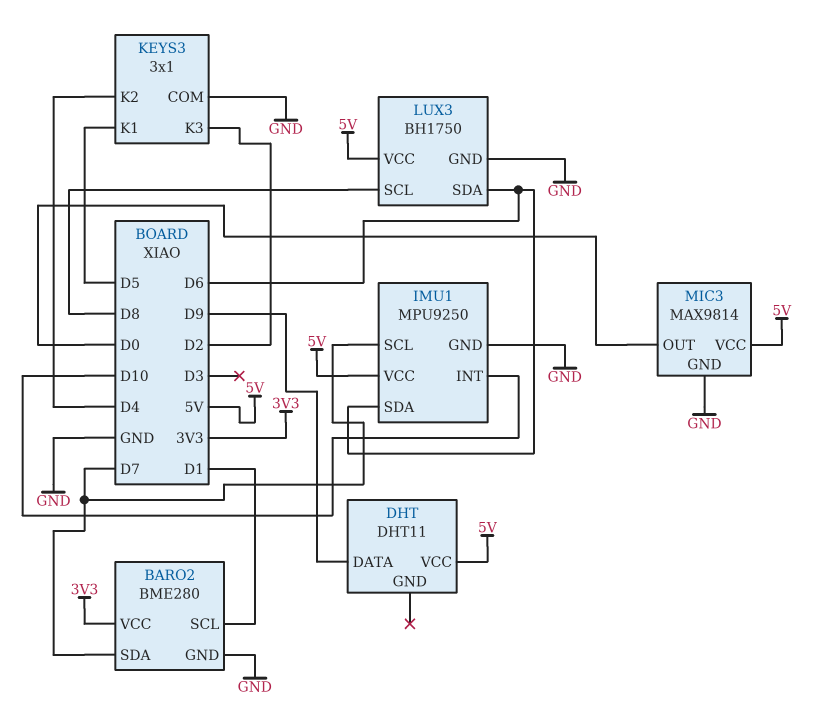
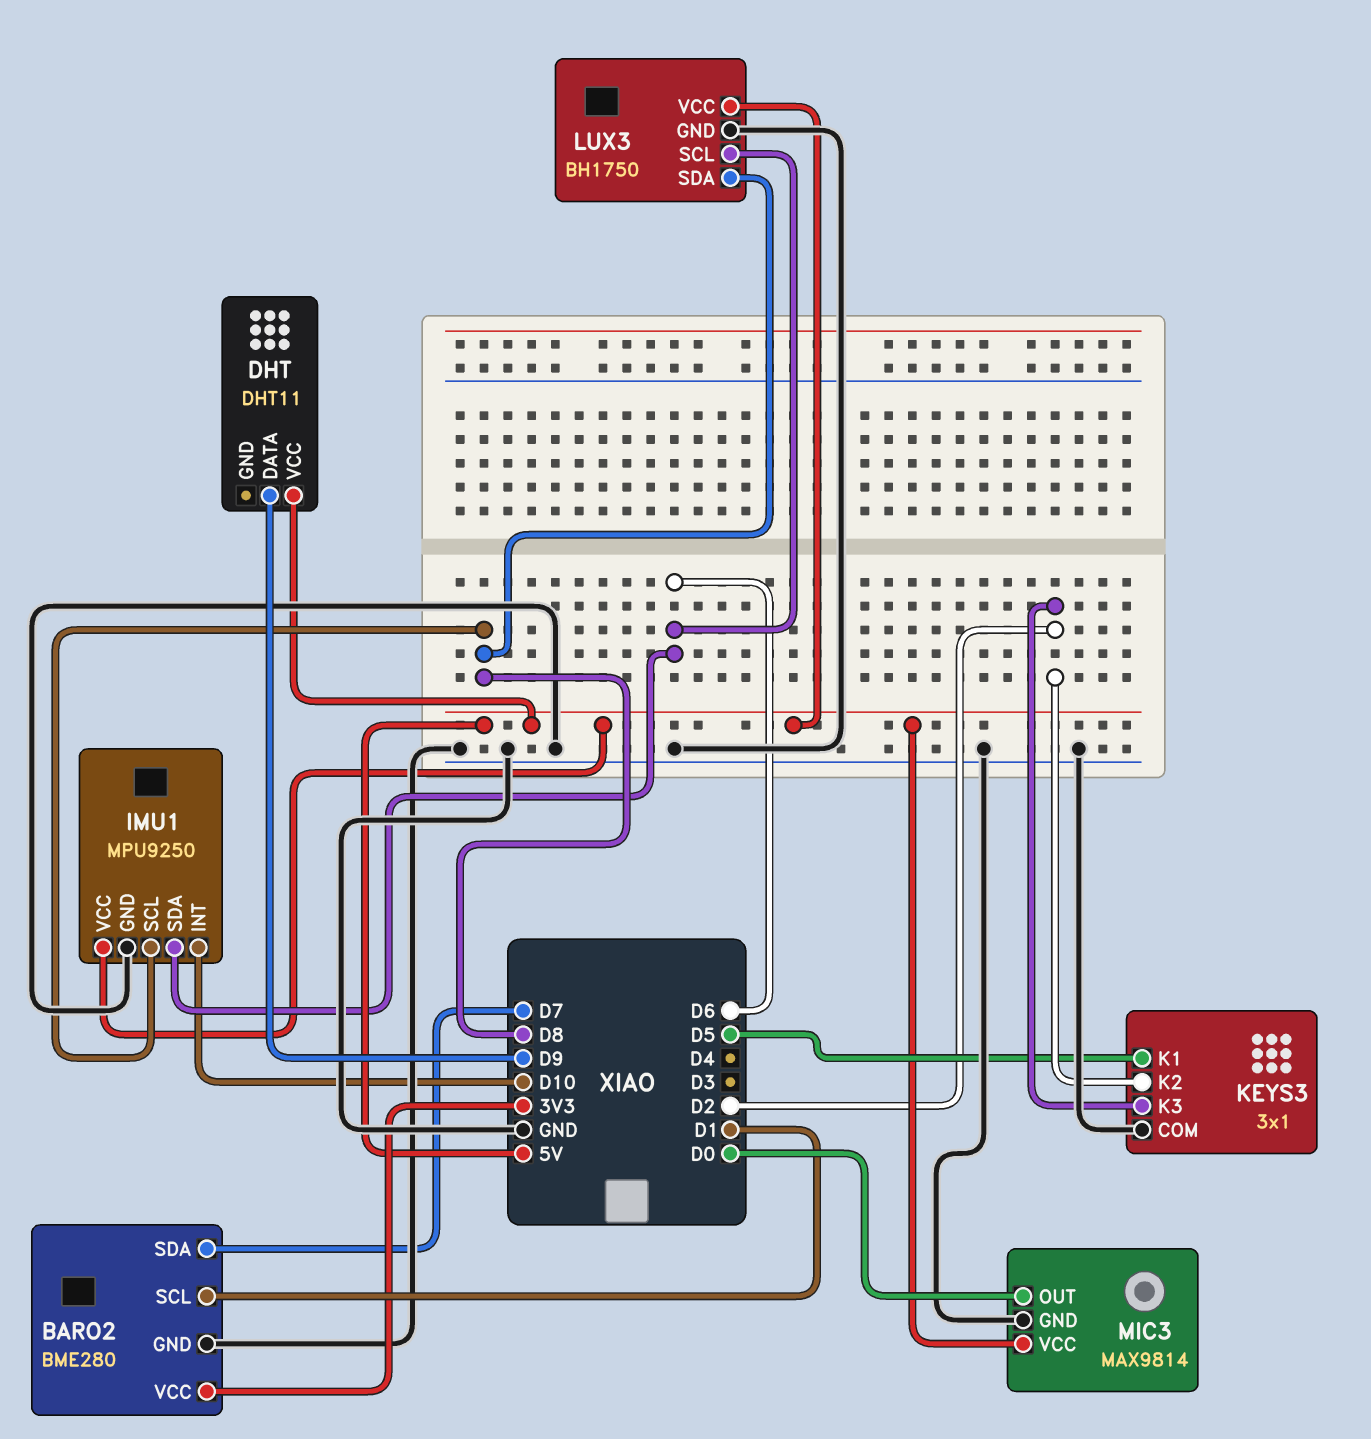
IMU1 pin SCL: D7 -> D8
KEYS3 pin K2: D4 -> D2
LUX3 pin SCL: D8 -> D6
LUX3 pin SDA: D6 -> D8

